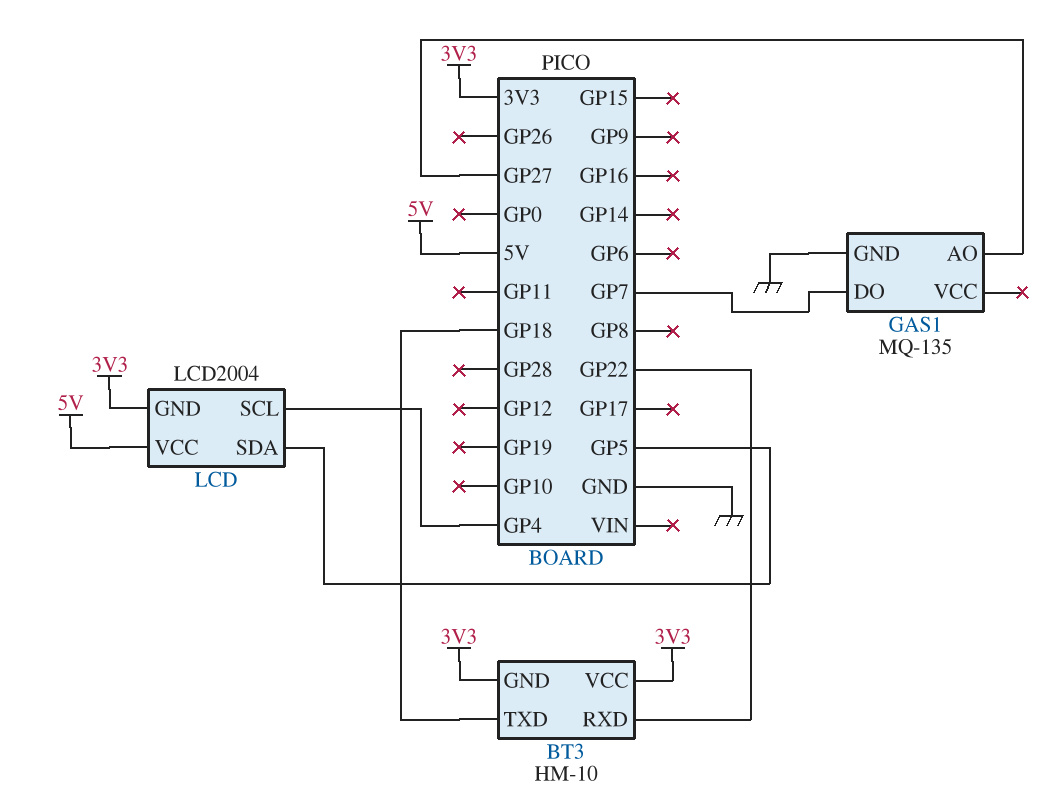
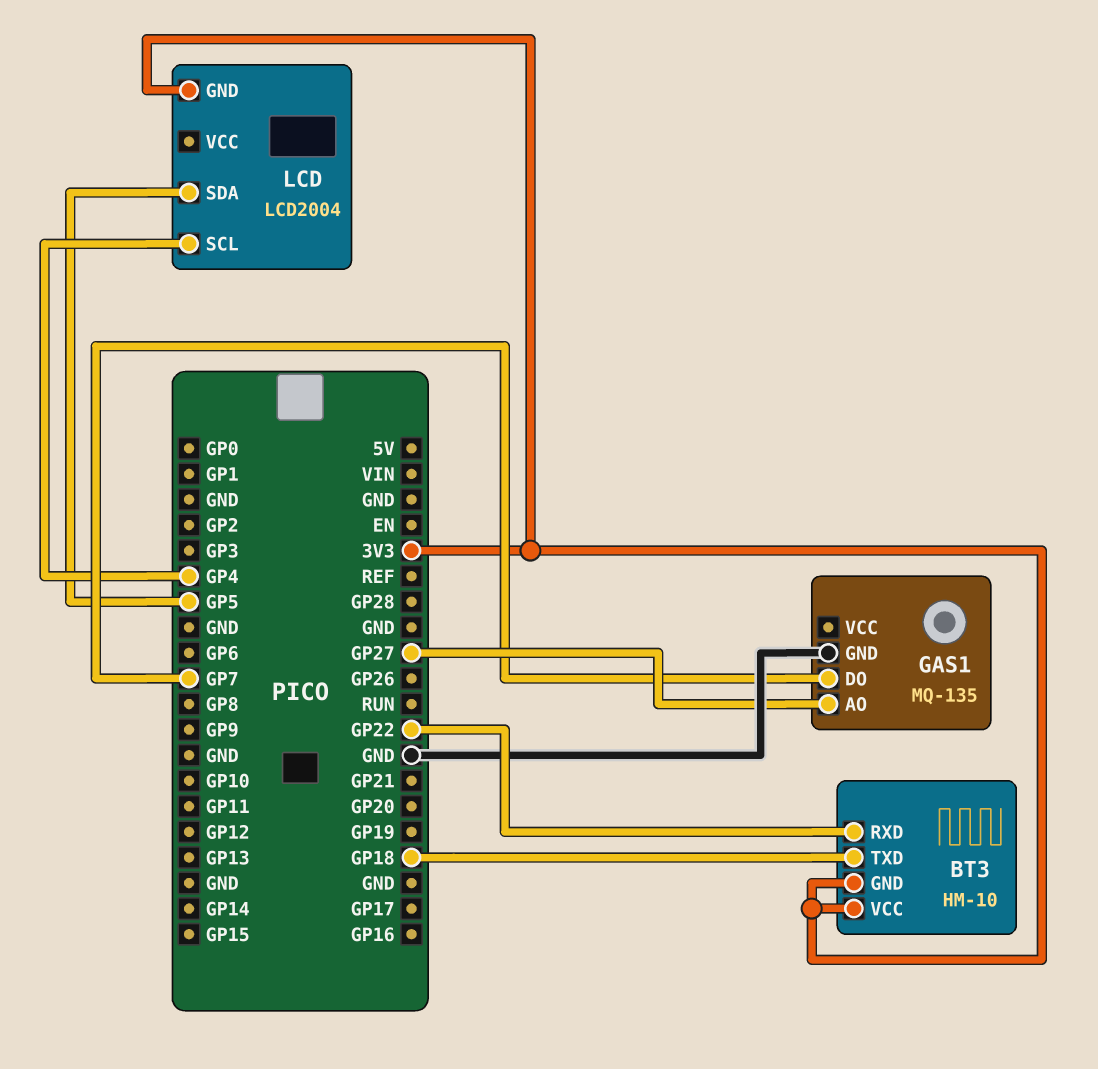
LCD pin VCC: 5V -> none

